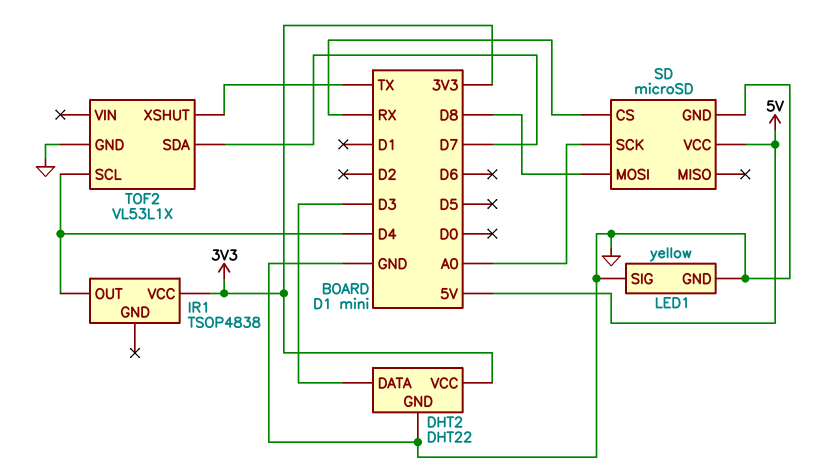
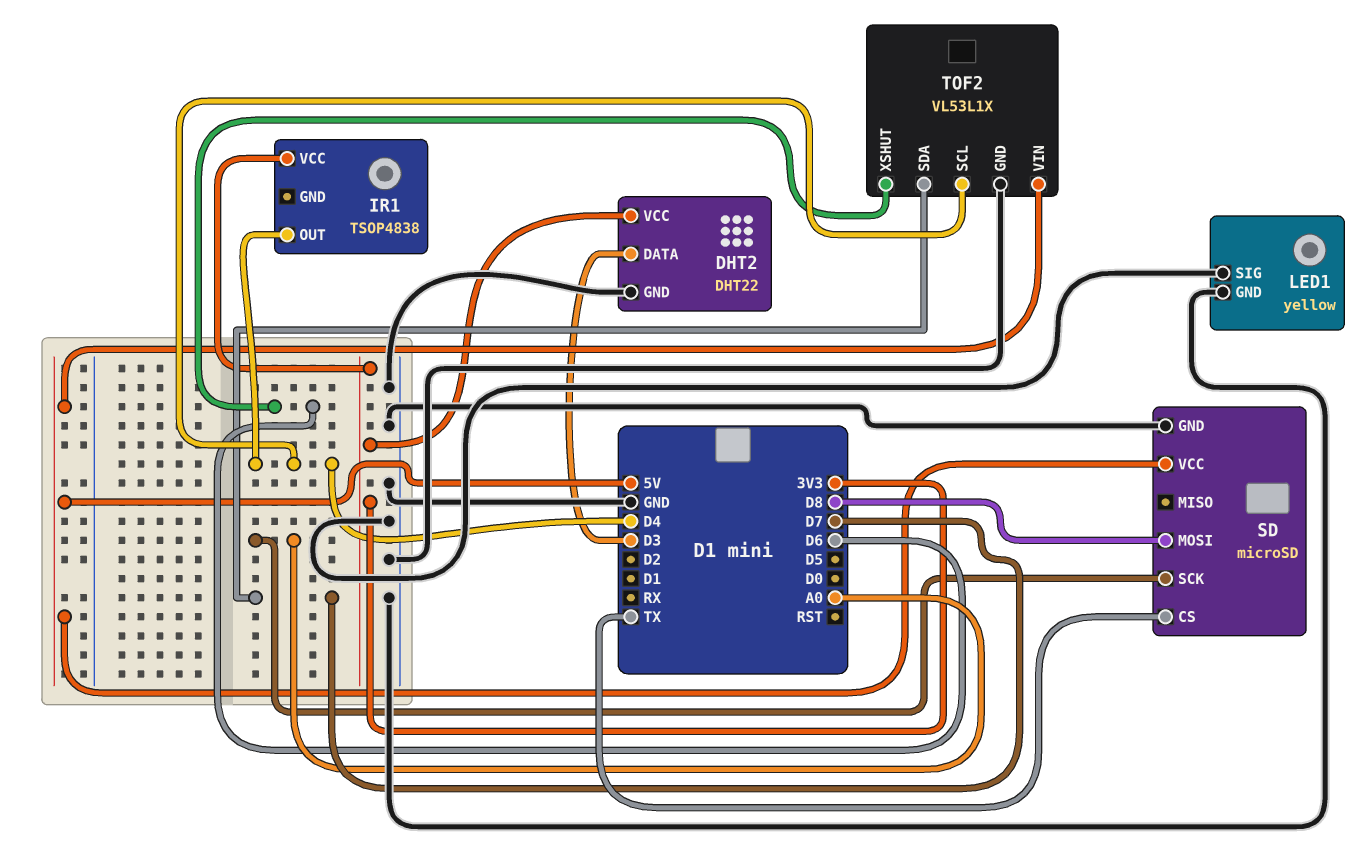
SD pin CS: RX -> TX
TOF2 pin VIN: none -> 5V
TOF2 pin XSHUT: TX -> D6

